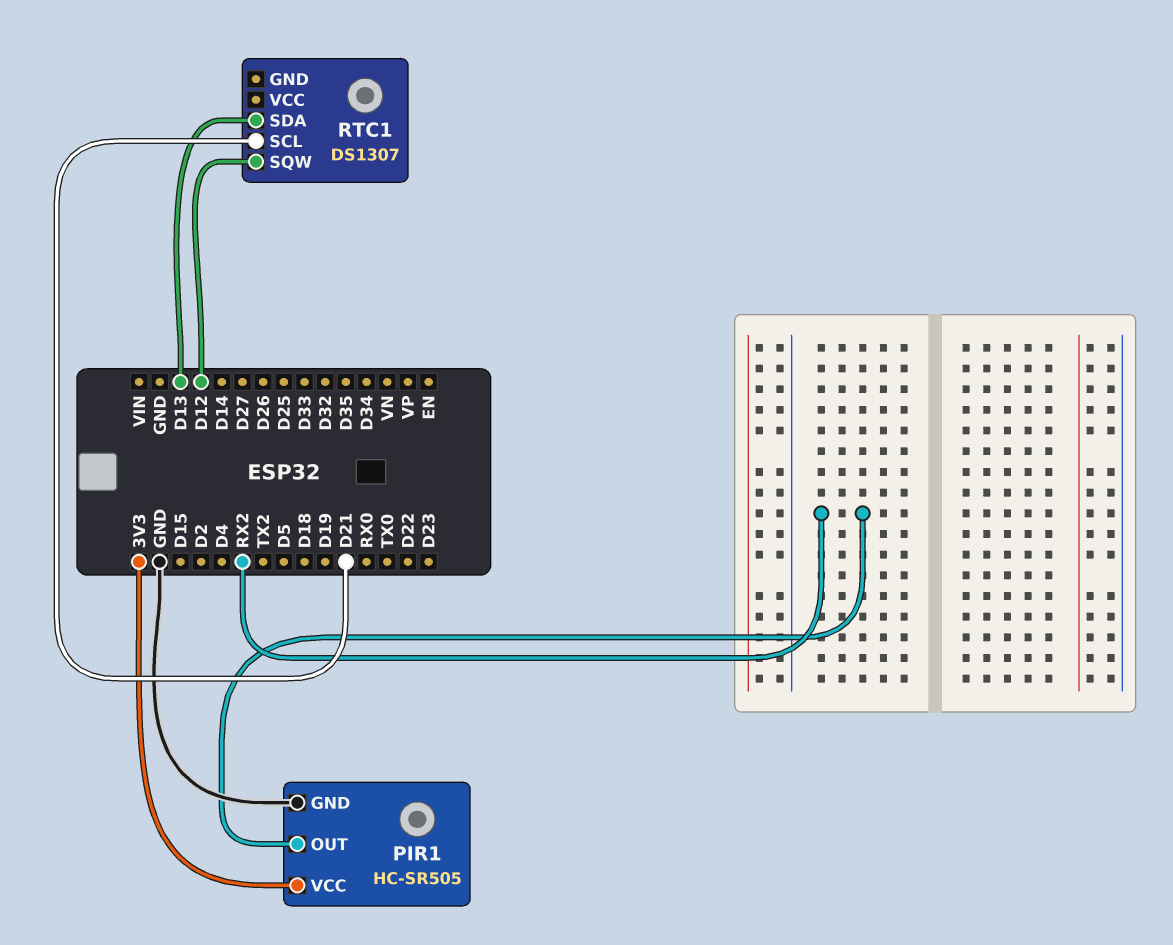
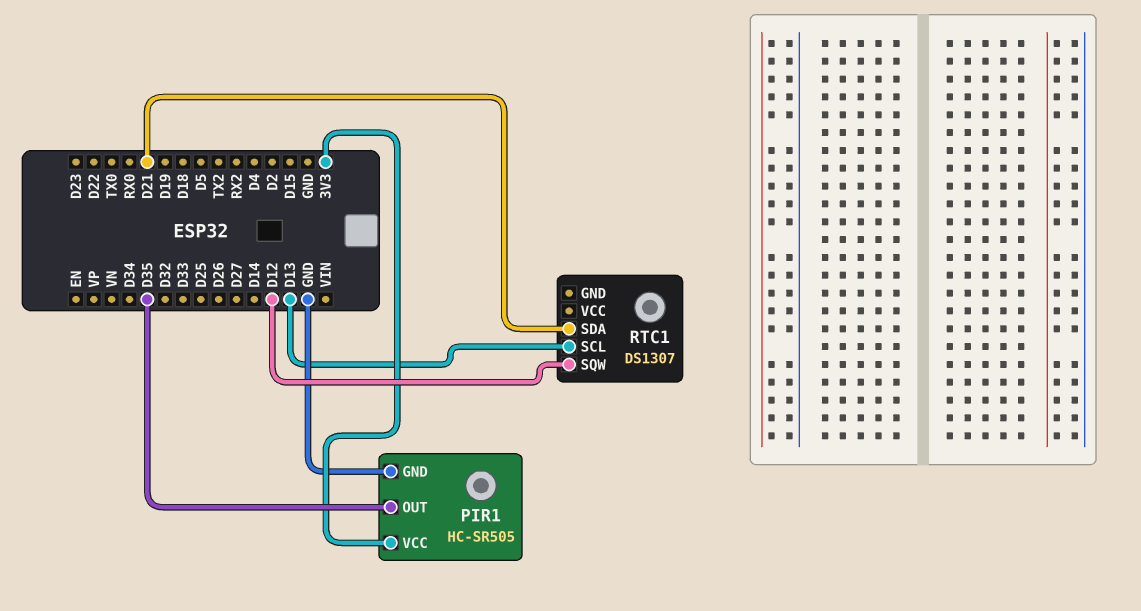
PIR1 pin OUT: RX2 -> D35
RTC1 pin SCL: D21 -> D13
RTC1 pin SDA: D13 -> D21

